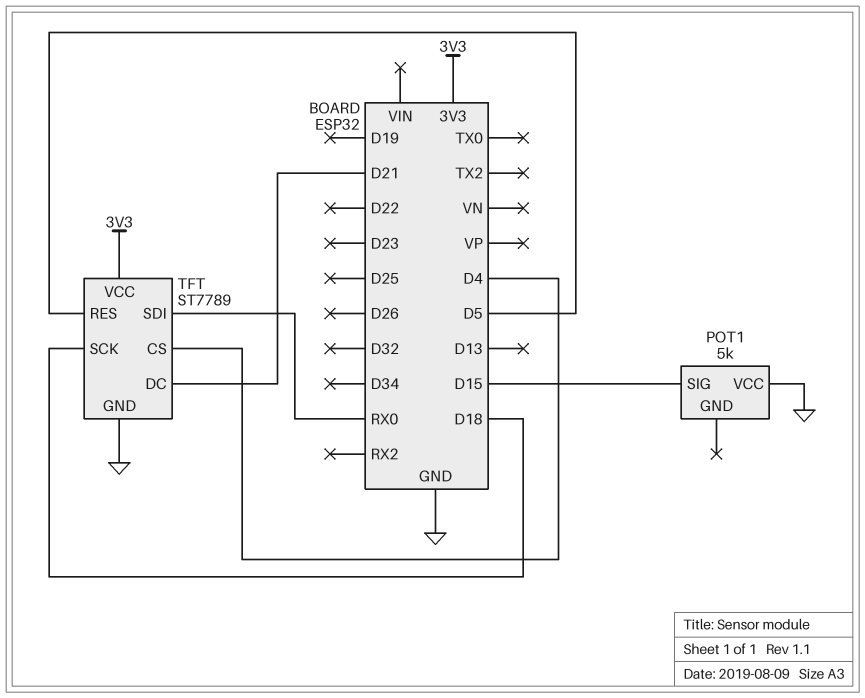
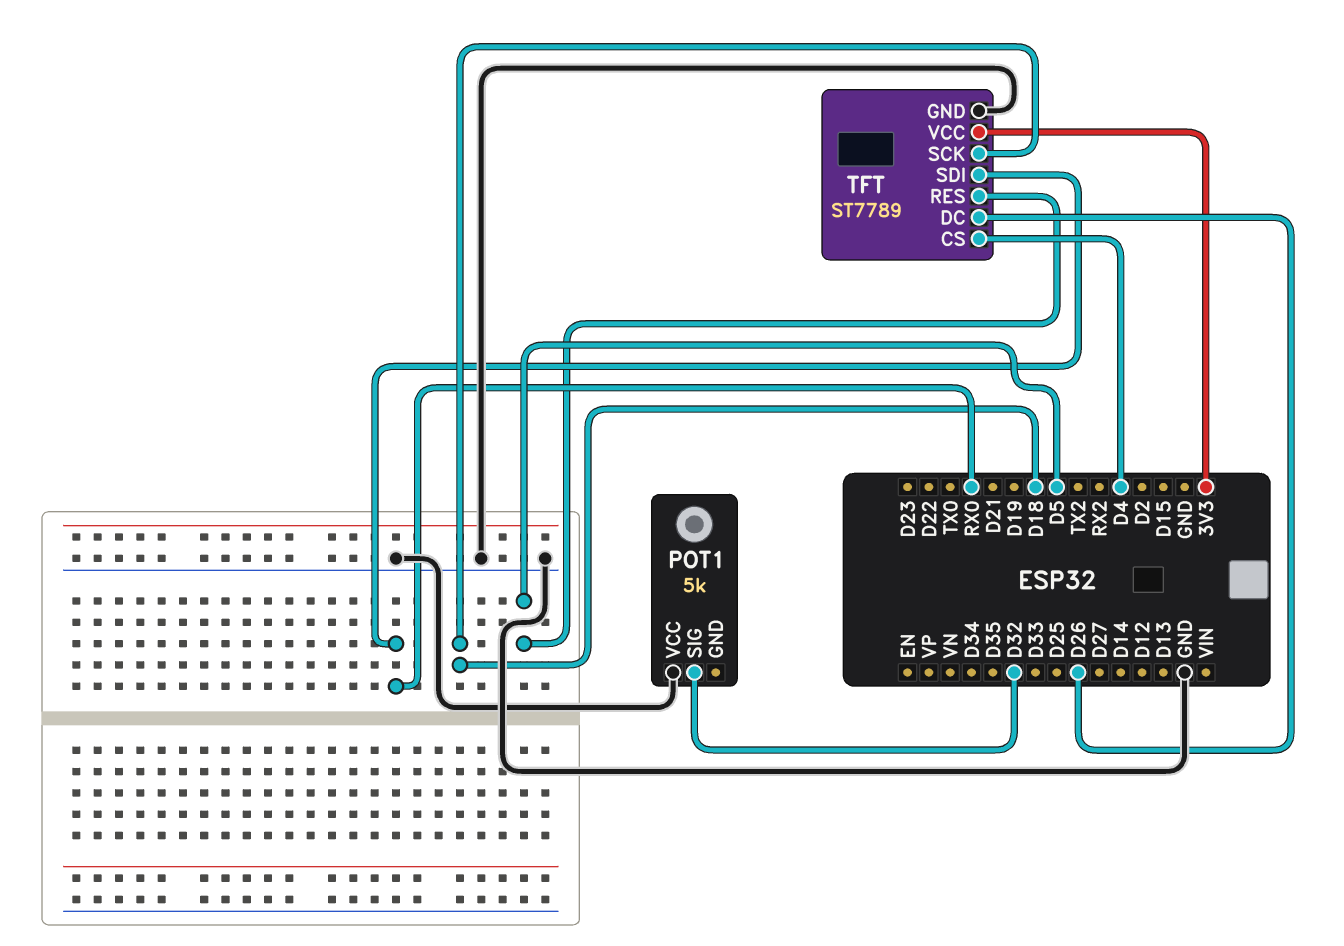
POT1 pin SIG: D15 -> D32
TFT pin DC: D21 -> D26

